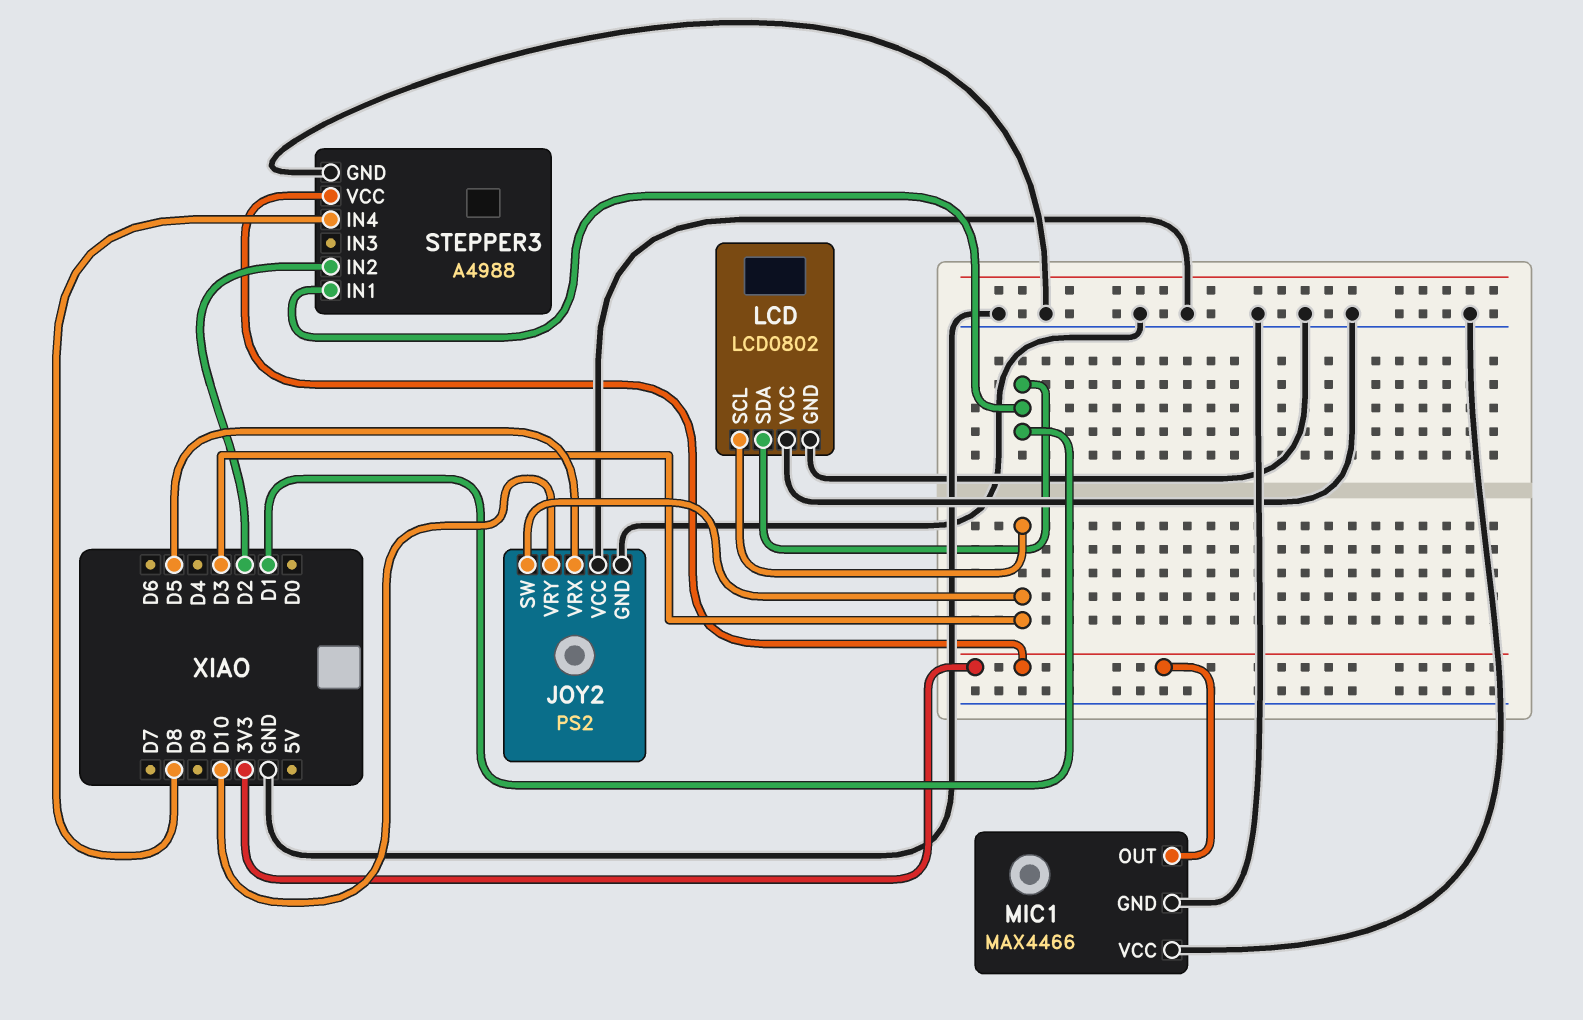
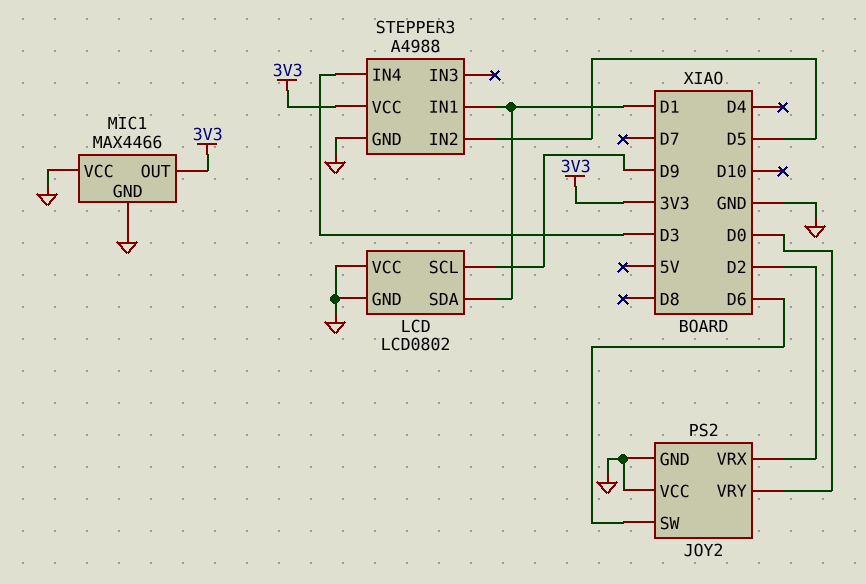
JOY2 pin SW: D3 -> D6
JOY2 pin VRX: D5 -> D2
JOY2 pin VRY: D10 -> D0
LCD pin SCL: D3 -> D9
STEPPER3 pin IN2: D2 -> D5
STEPPER3 pin IN4: D8 -> D3

